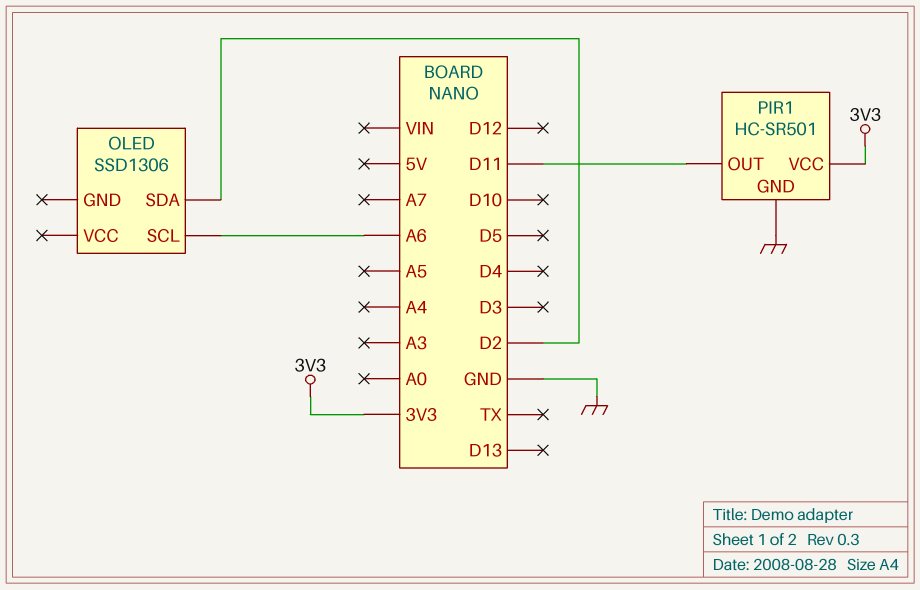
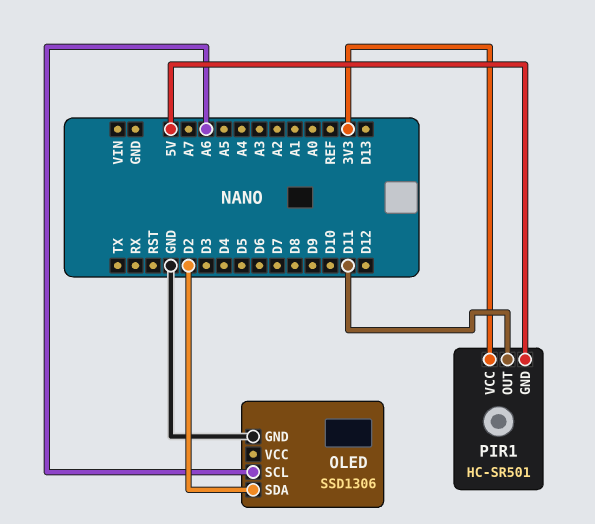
OLED pin GND: none -> GND
PIR1 pin GND: GND -> 5V

